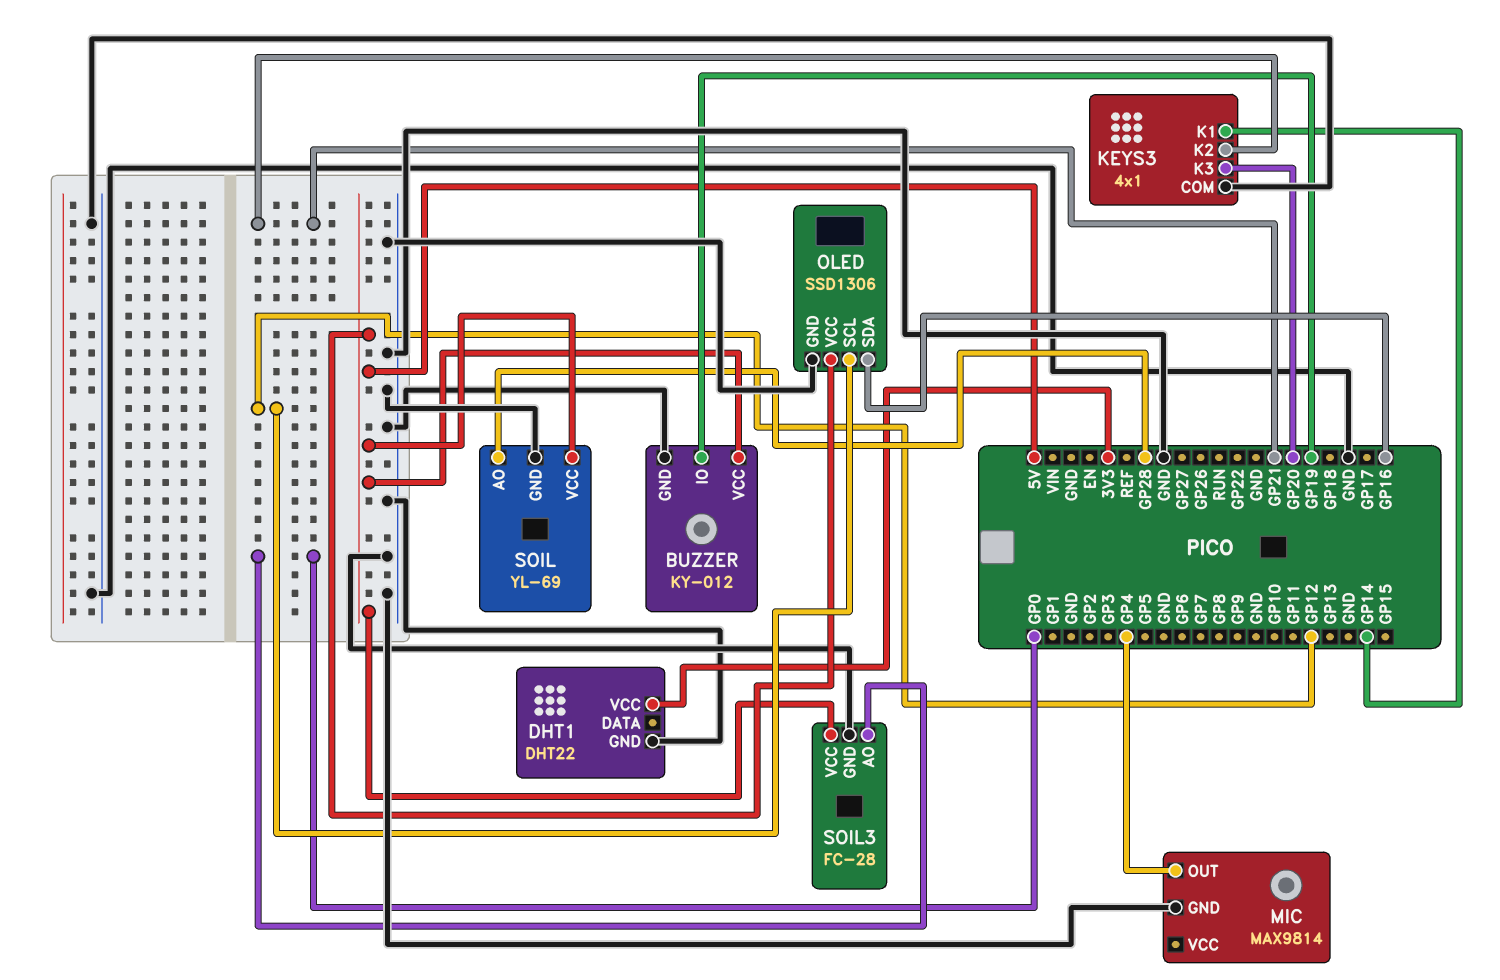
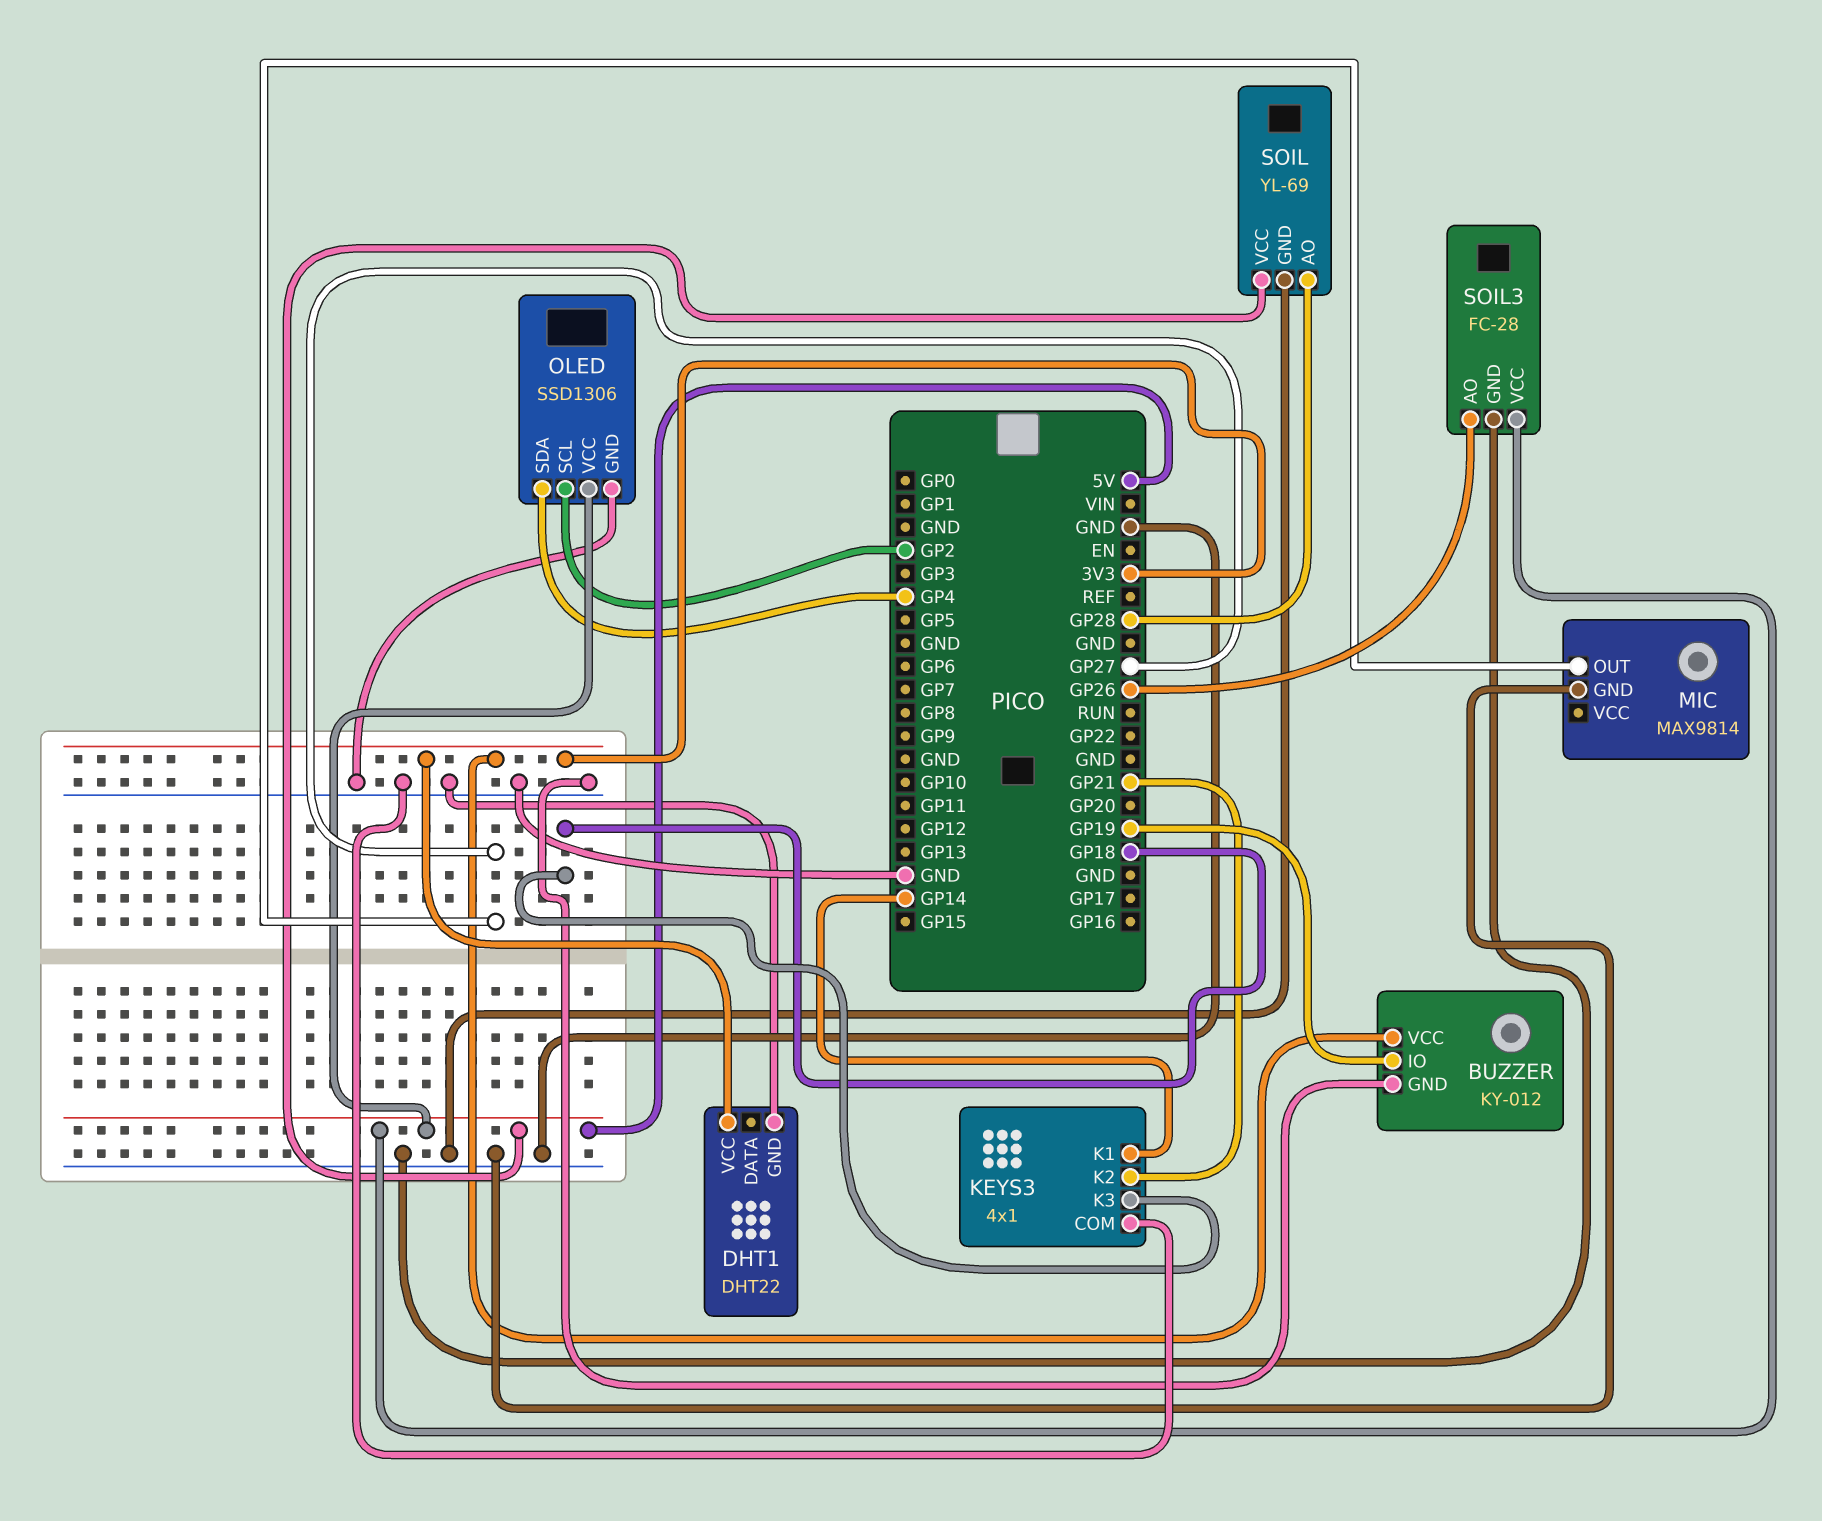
BUZZER pin VCC: 5V -> 3V3
KEYS3 pin K3: GP20 -> GP18
MIC pin OUT: GP4 -> GP27
OLED pin SCL: GP12 -> GP2
OLED pin SDA: GP16 -> GP4
SOIL3 pin AO: GP0 -> GP26

